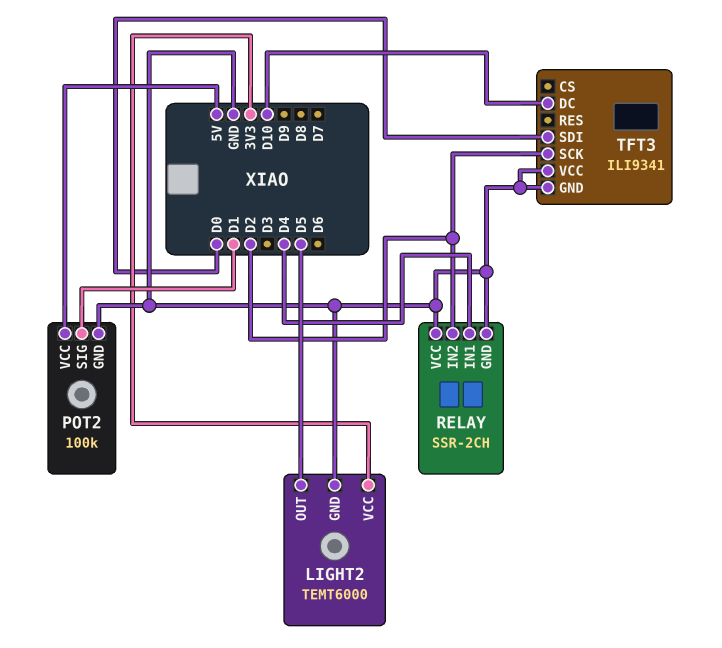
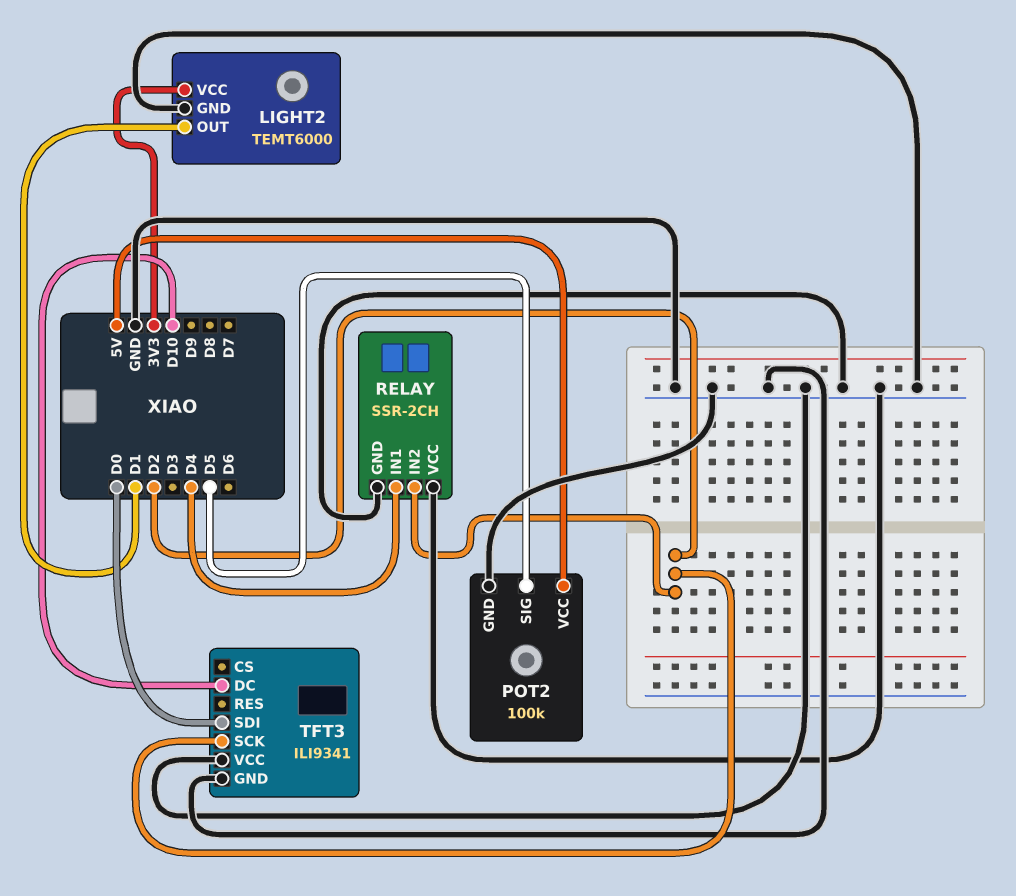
LIGHT2 pin OUT: D5 -> D1
POT2 pin SIG: D1 -> D5

